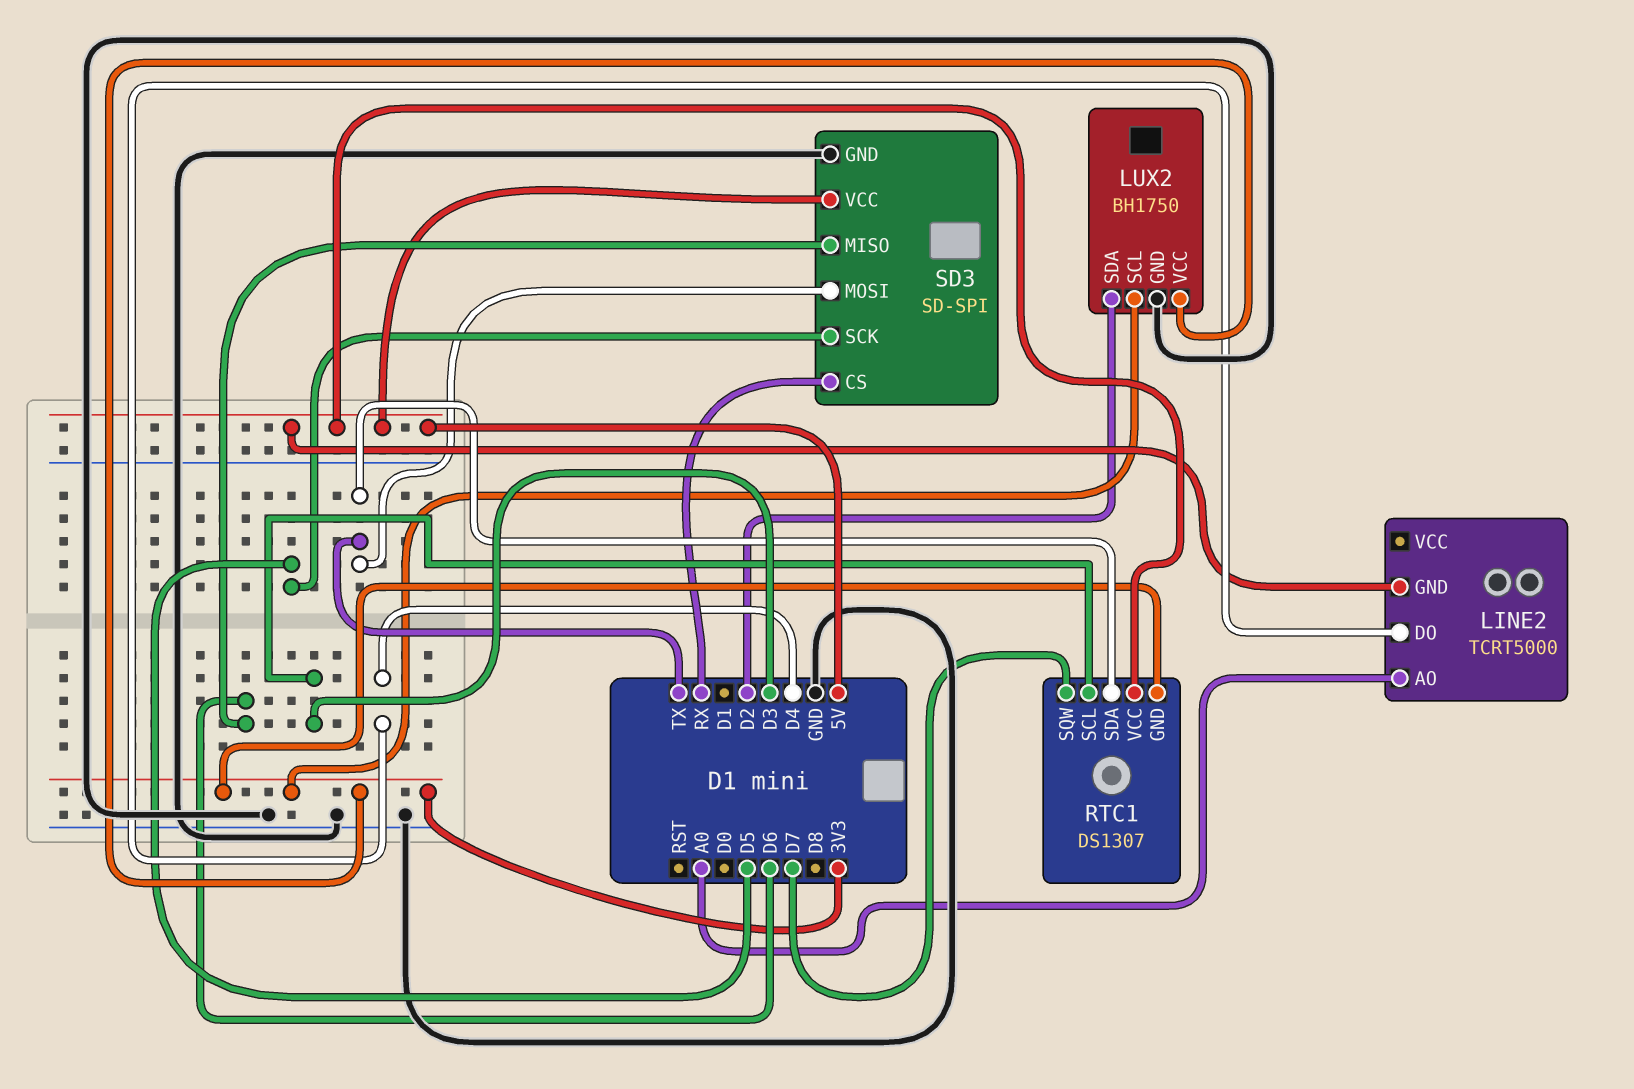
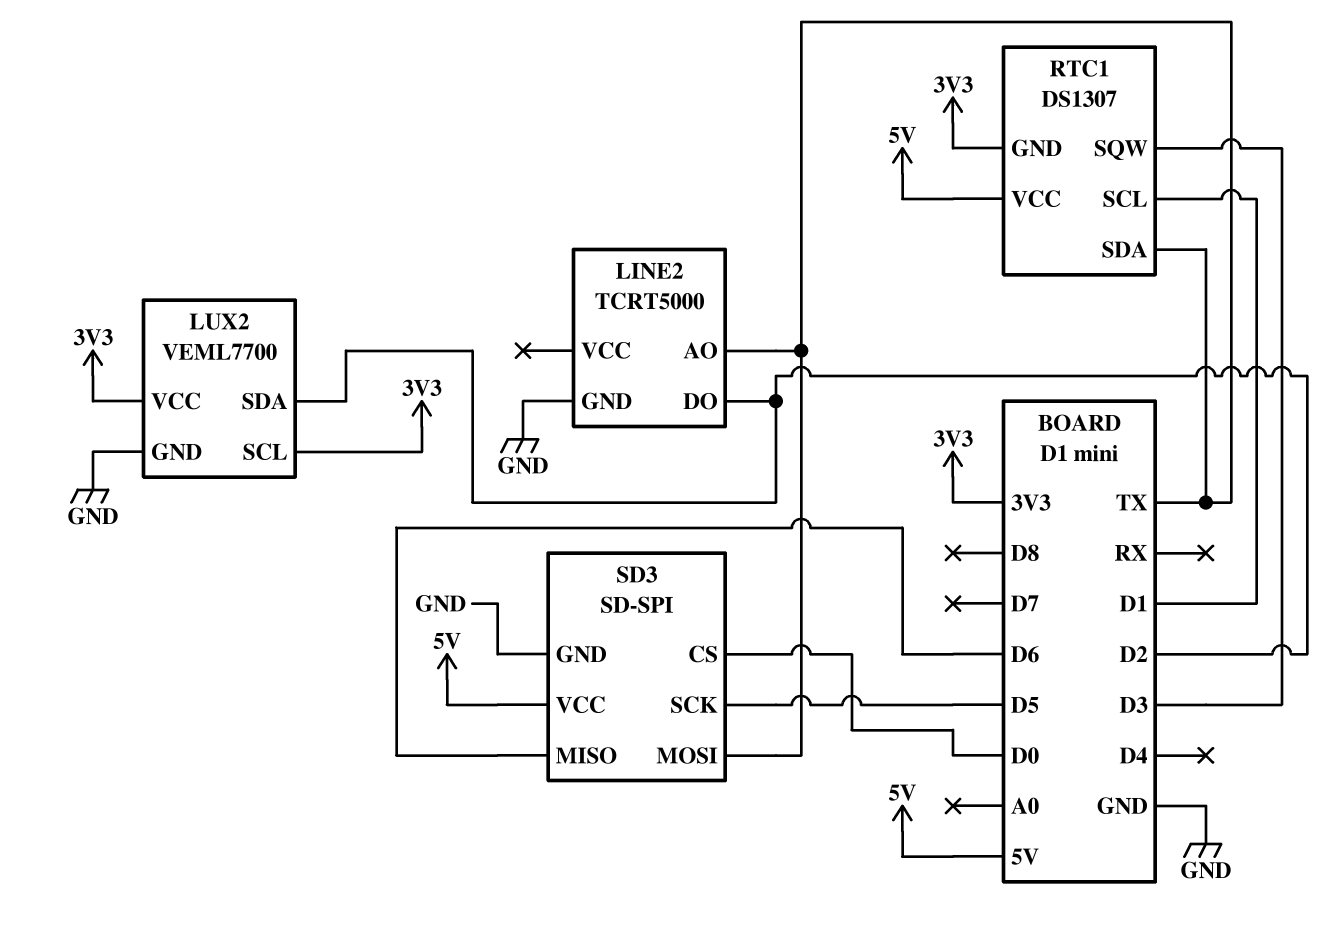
LINE2 pin AO: A0 -> TX
LINE2 pin DO: D4 -> D2
LINE2 pin GND: 5V -> GND
LUX2: BH1750 -> VEML7700
RTC1 pin SCL: D3 -> D1
RTC1 pin SQW: D7 -> D3
SD3 pin CS: RX -> D0

